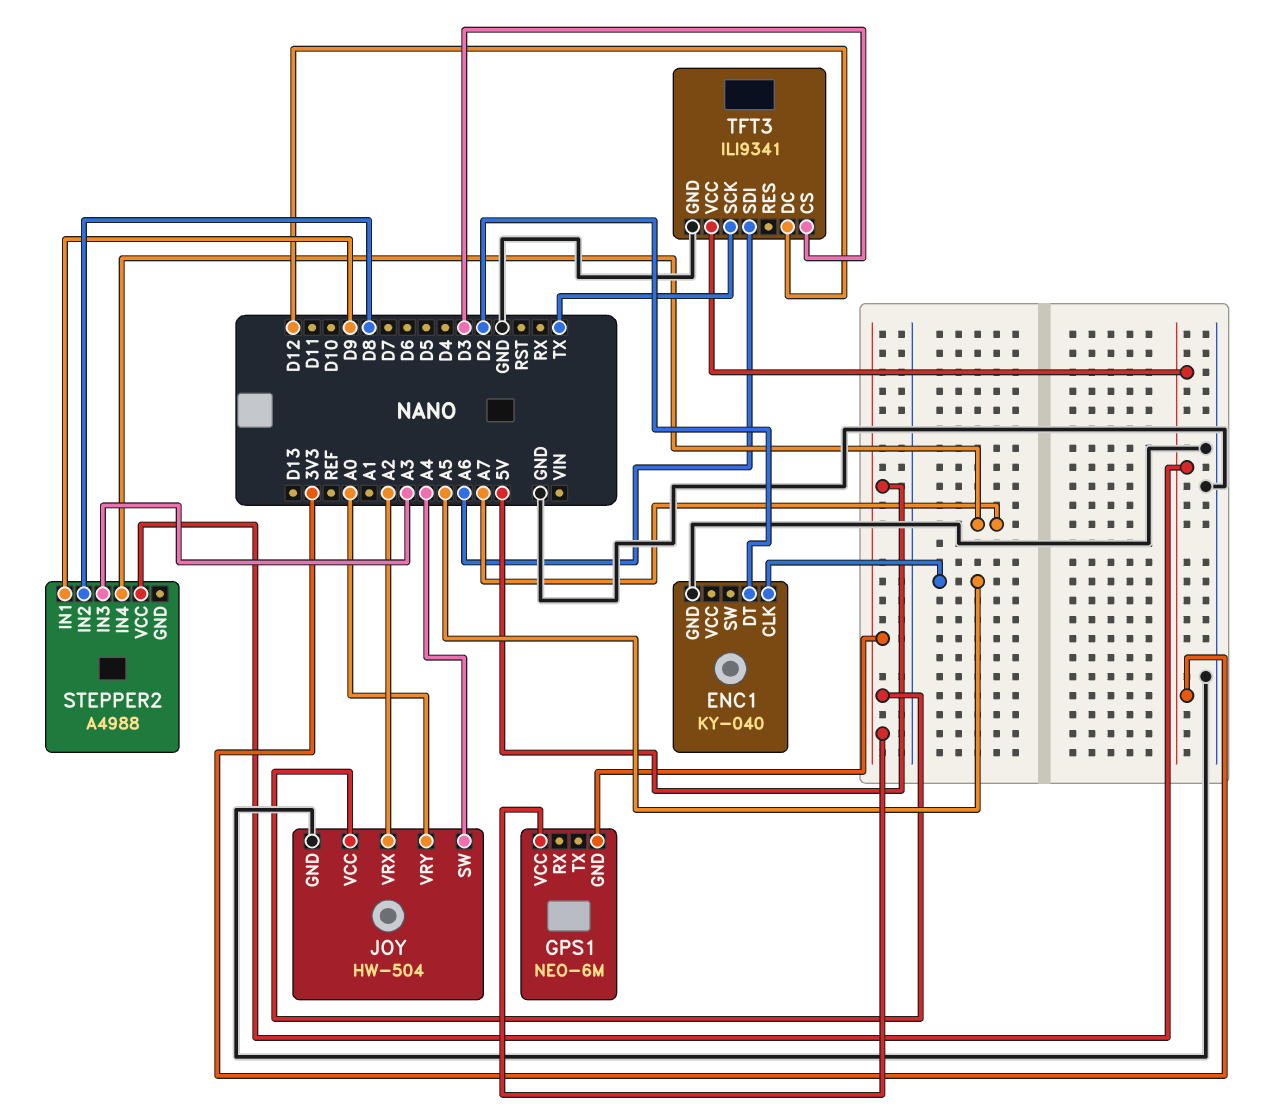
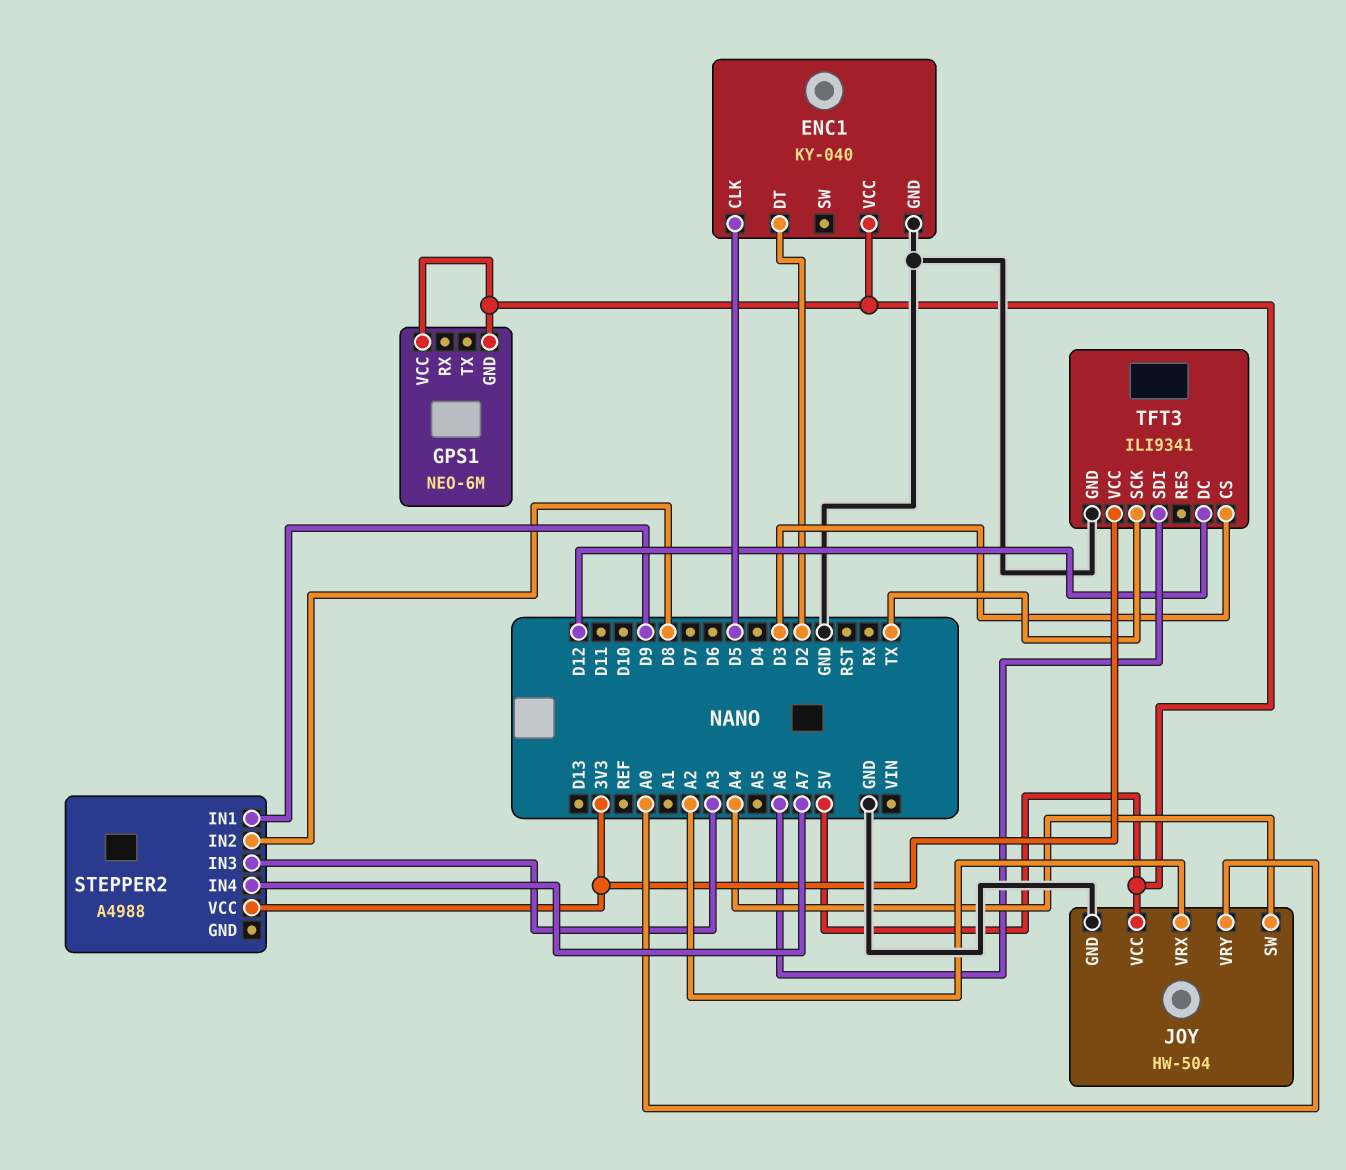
ENC1 pin CLK: A5 -> D5
ENC1 pin VCC: none -> 5V

